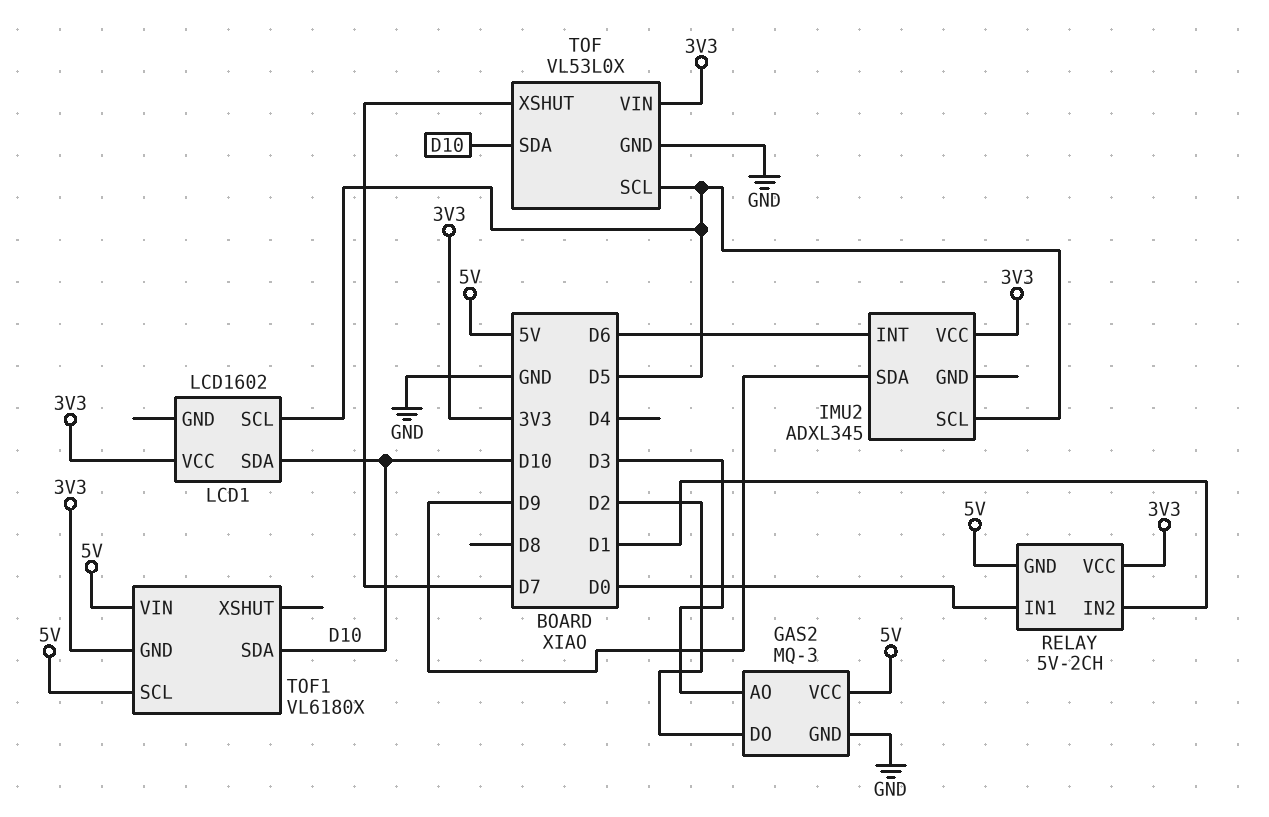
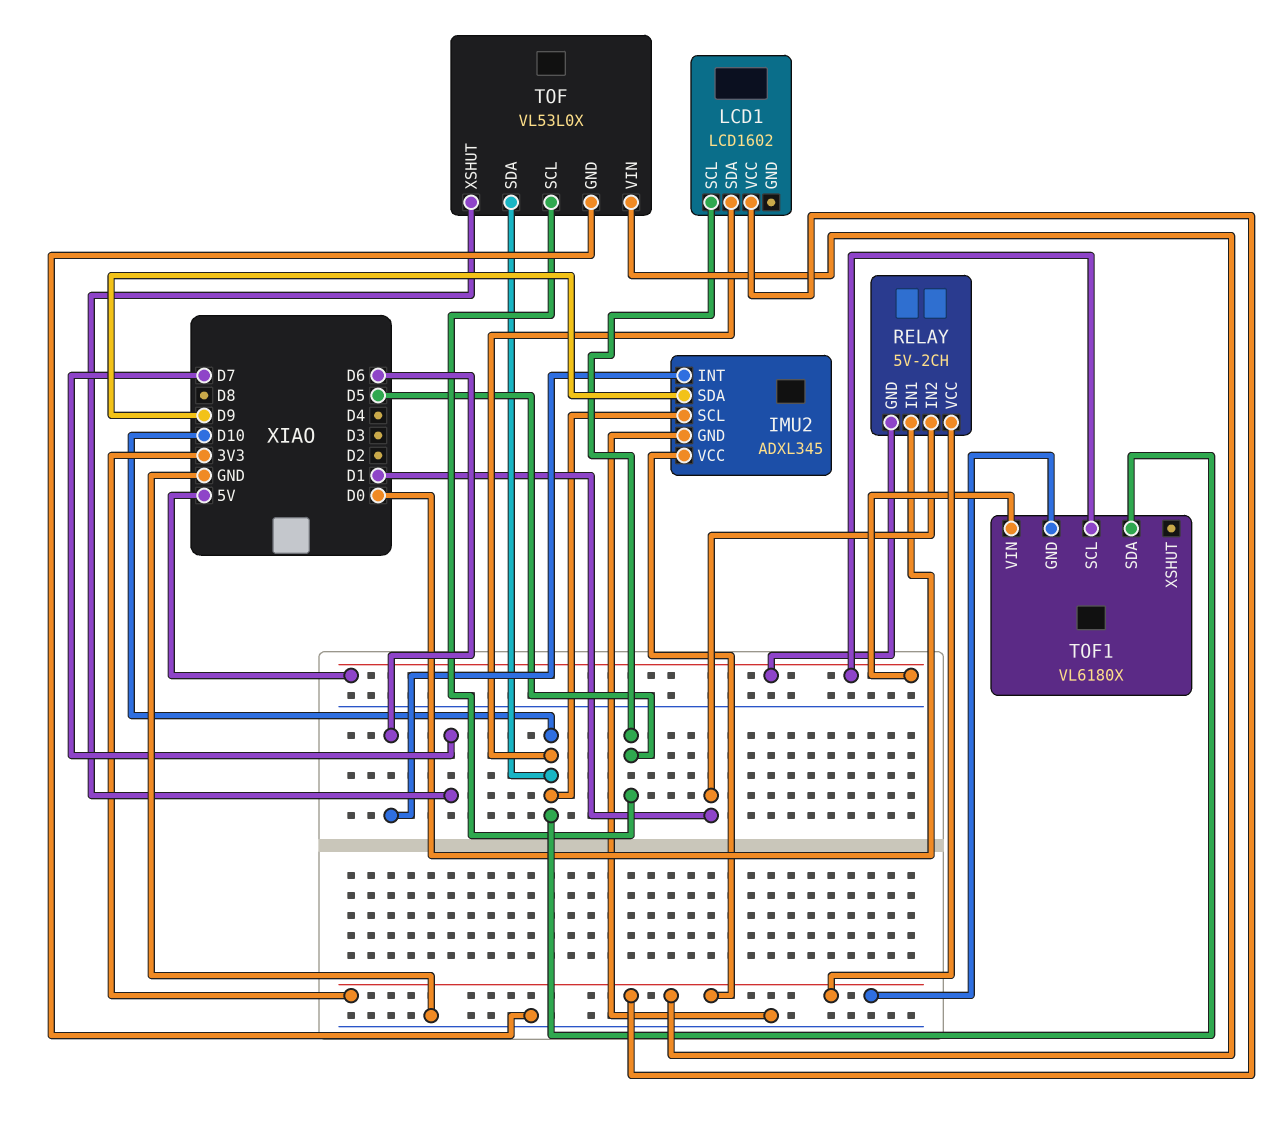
GAS2: MQ-3 -> none
GAS2 pin AO: D3 -> none
GAS2 pin DO: D2 -> none
GAS2 pin GND: GND -> none
GAS2 pin VCC: 5V -> none
IMU2 pin GND: none -> GND
IMU2 pin SCL: D5 -> D10

